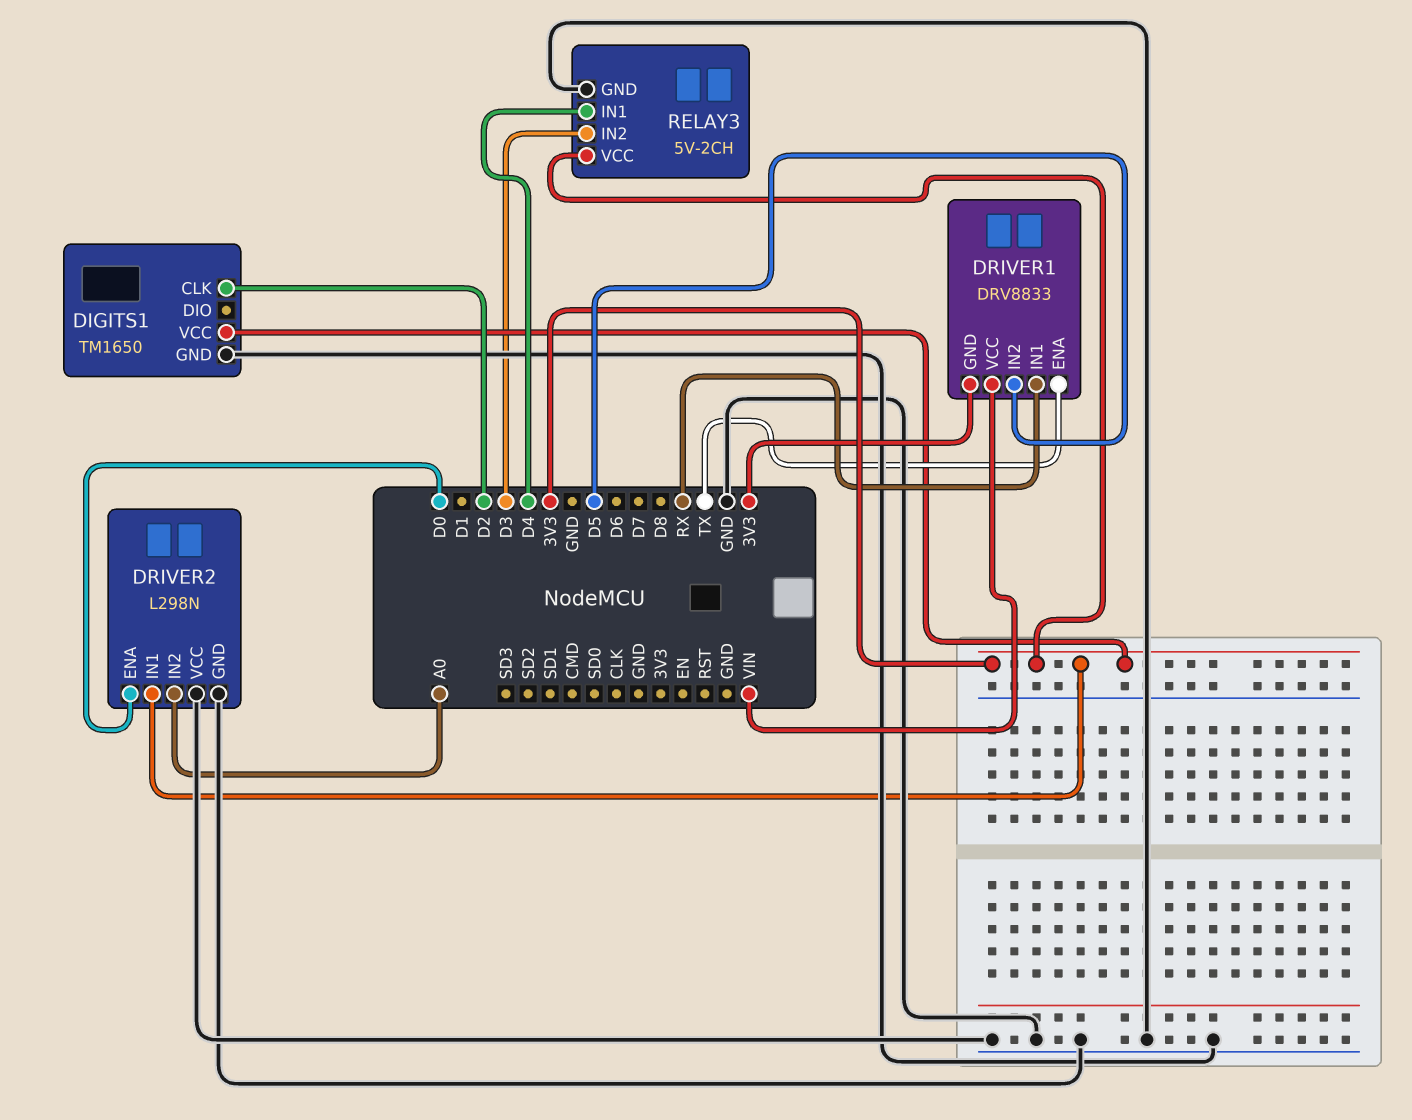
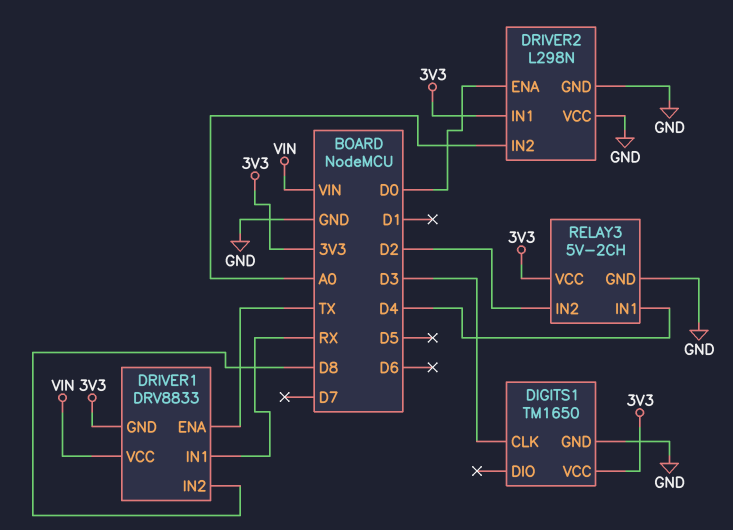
DIGITS1 pin CLK: D2 -> D3
DRIVER1 pin IN2: D5 -> D8
RELAY3 pin IN2: D3 -> D2

